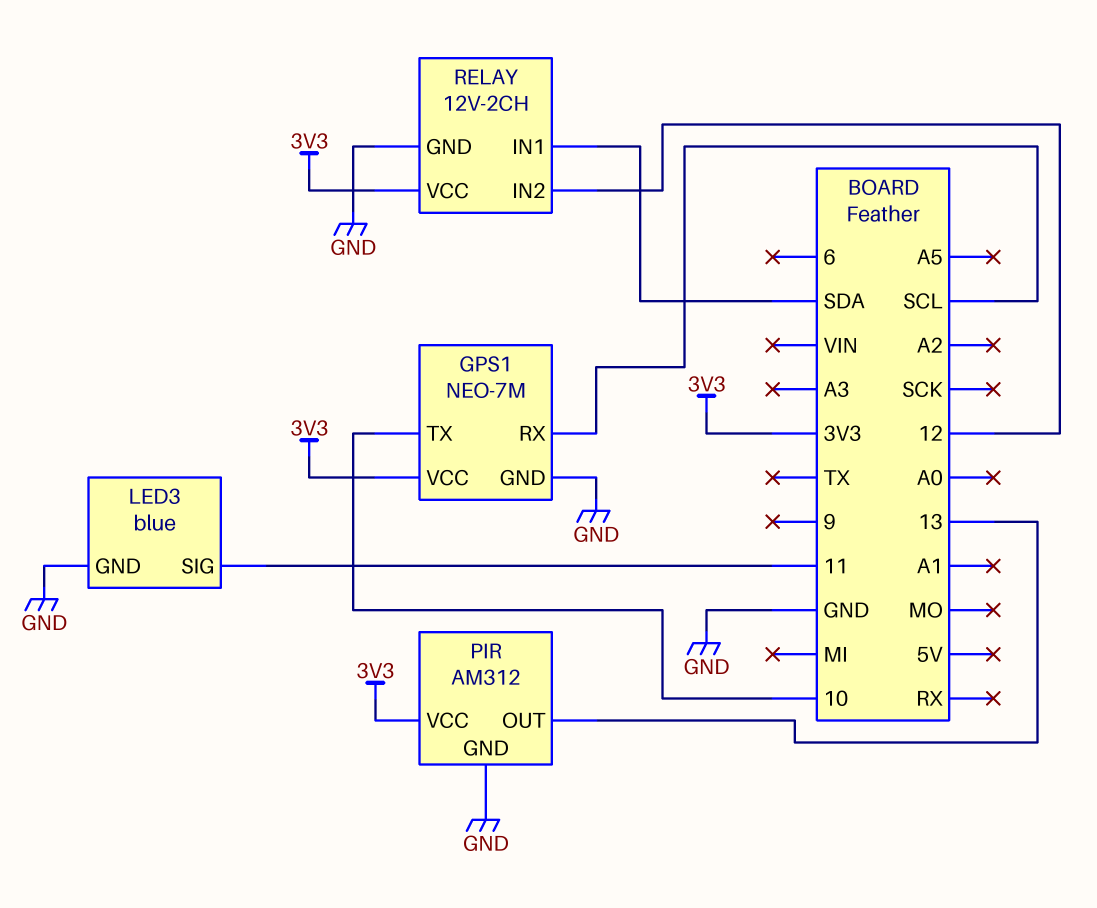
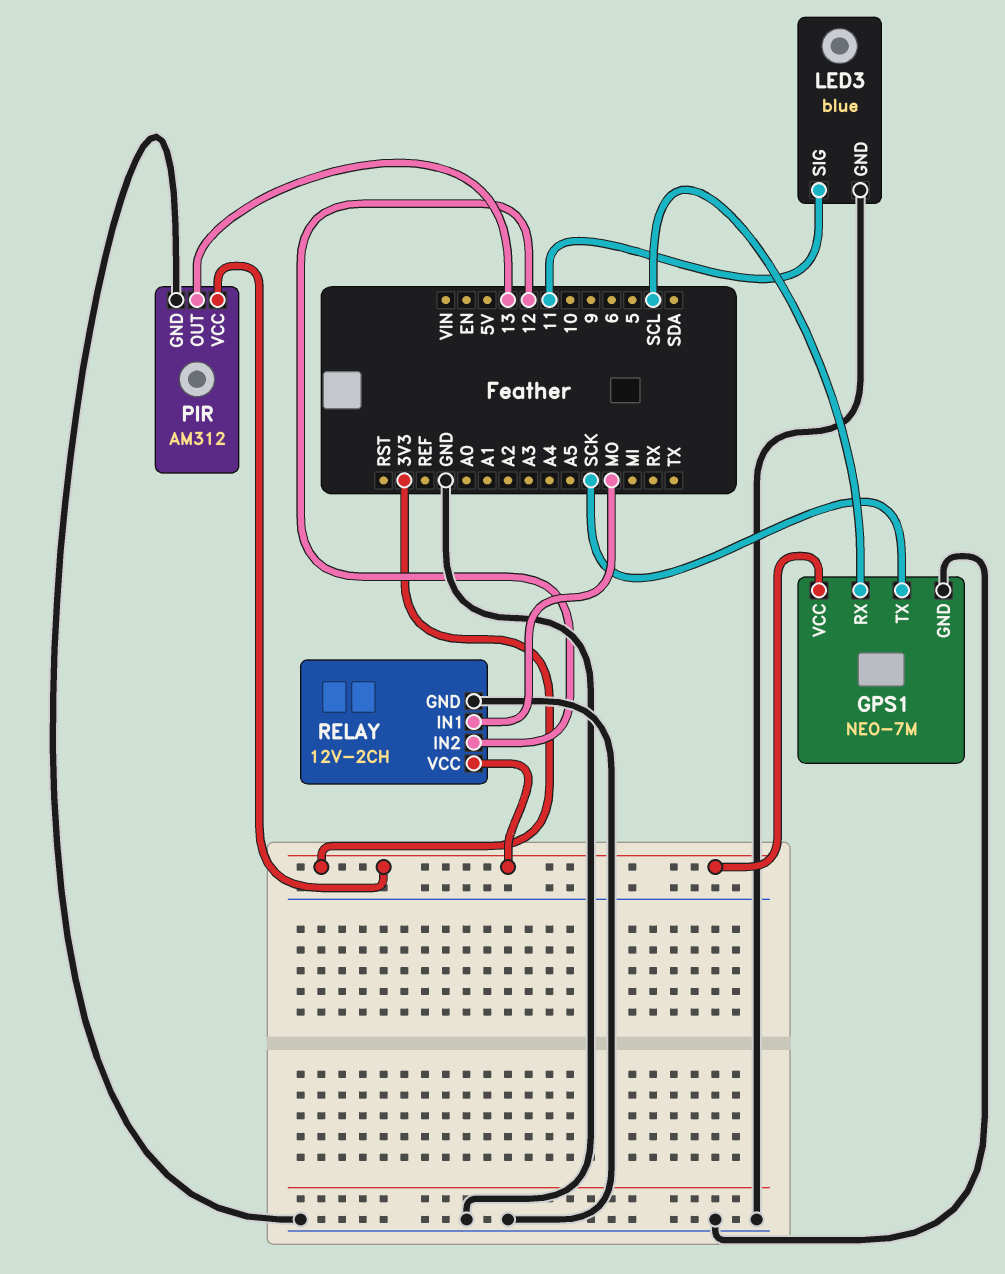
GPS1 pin TX: 10 -> SCK
RELAY pin IN1: SDA -> MO

